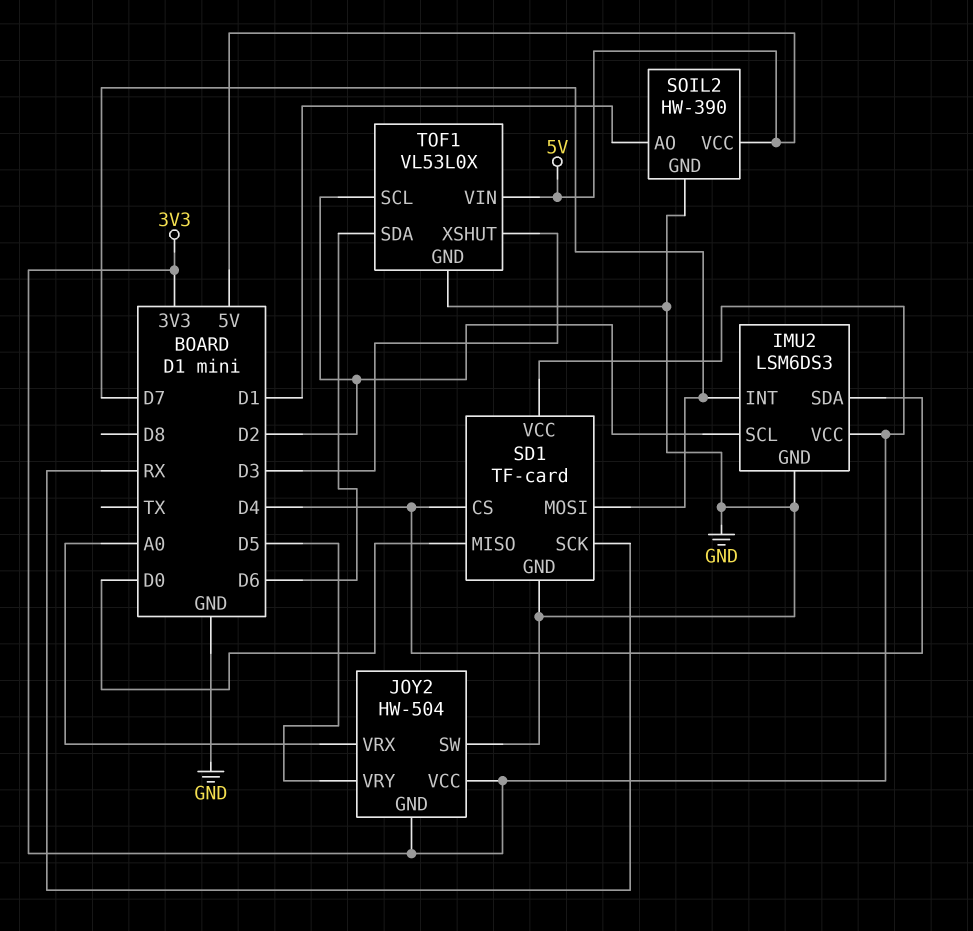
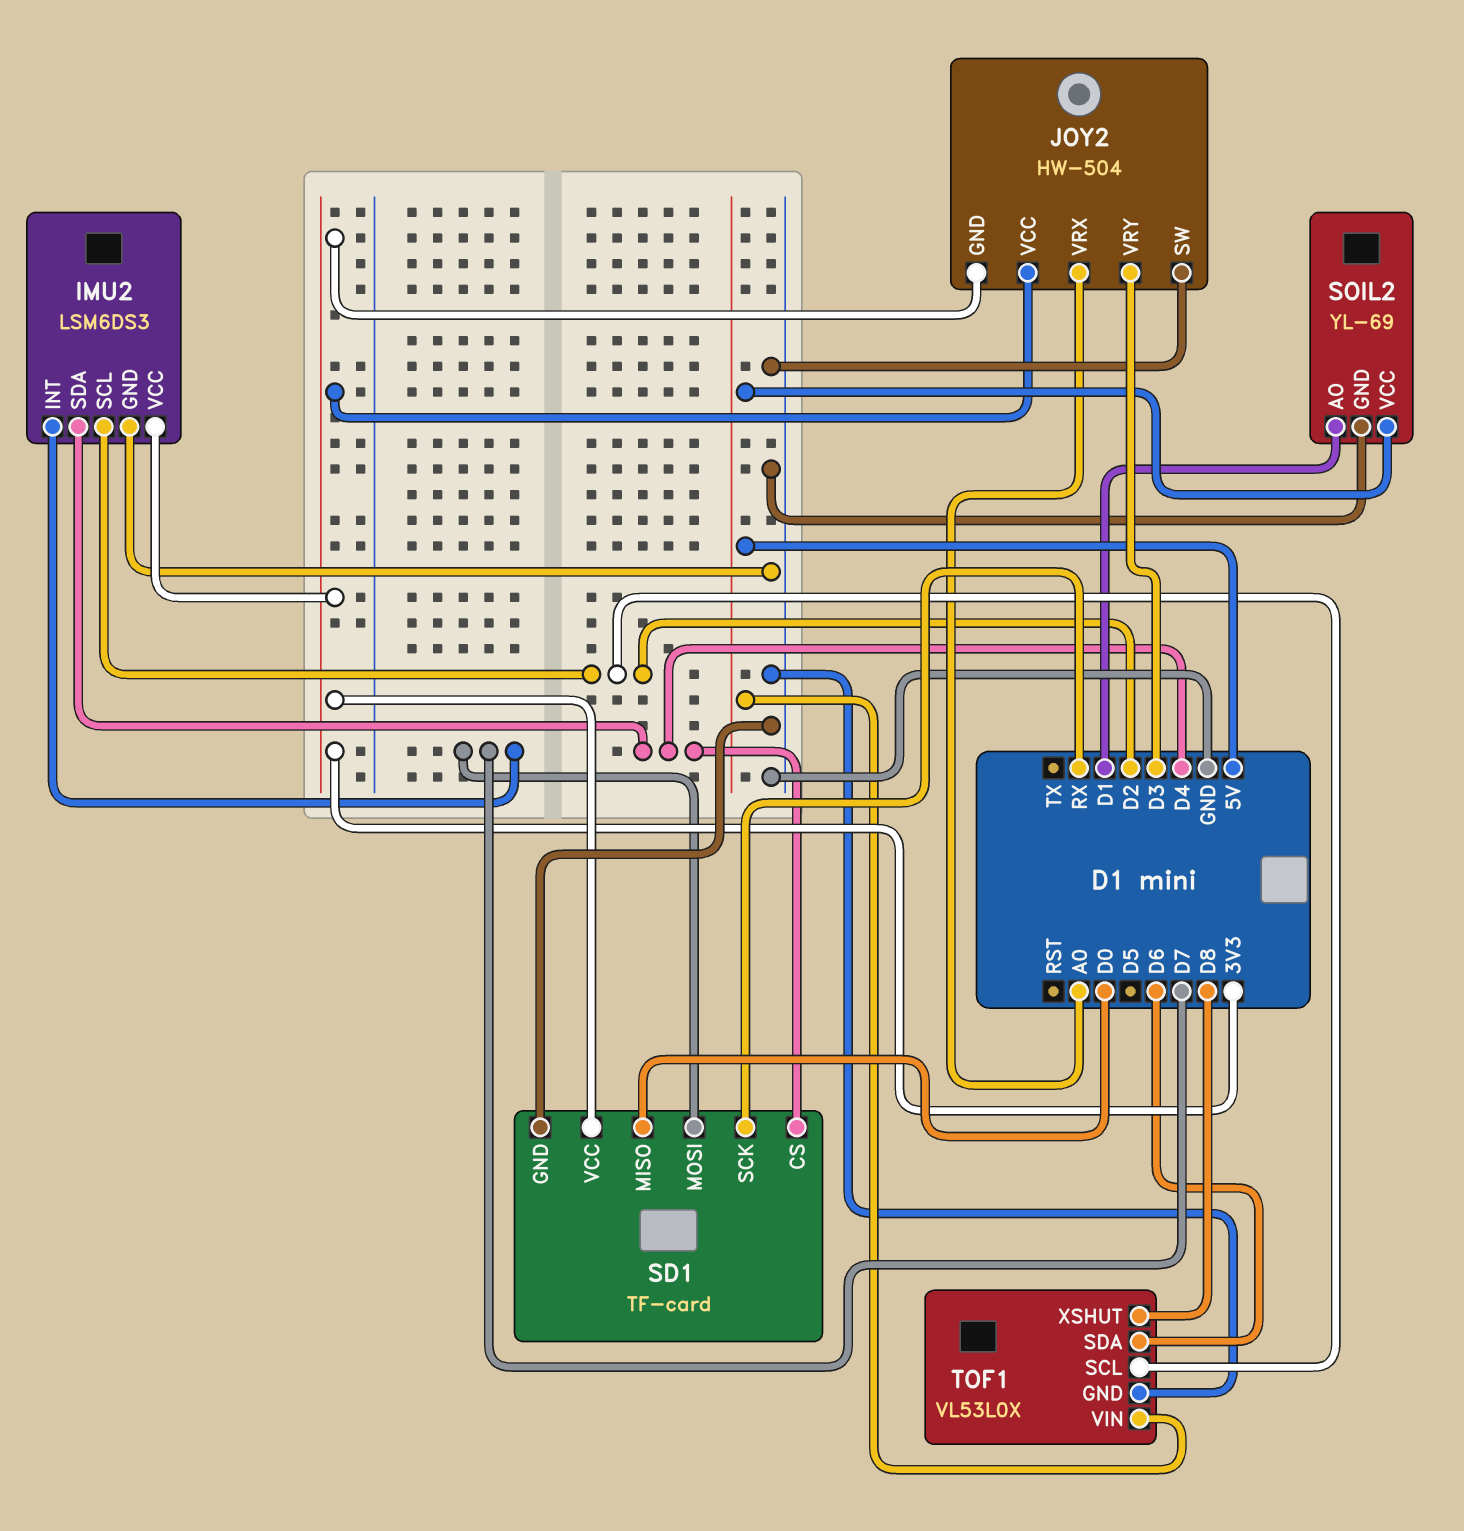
JOY2 pin VRY: D5 -> D3
SOIL2: HW-390 -> YL-69
TOF1 pin XSHUT: D3 -> D8

